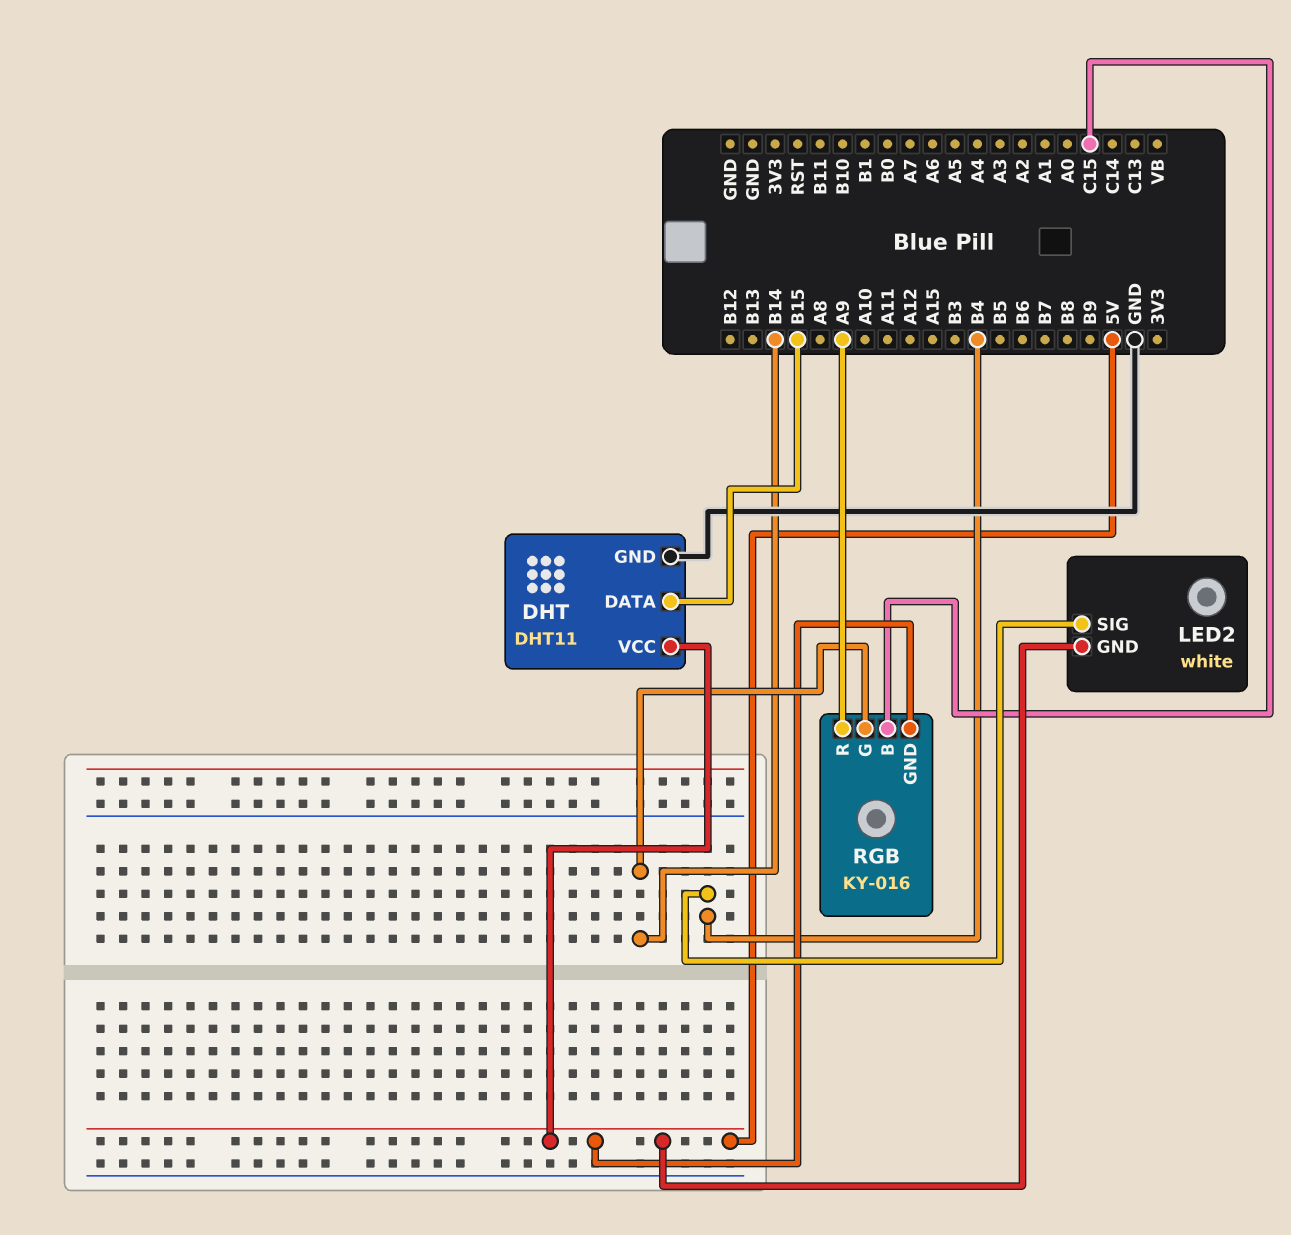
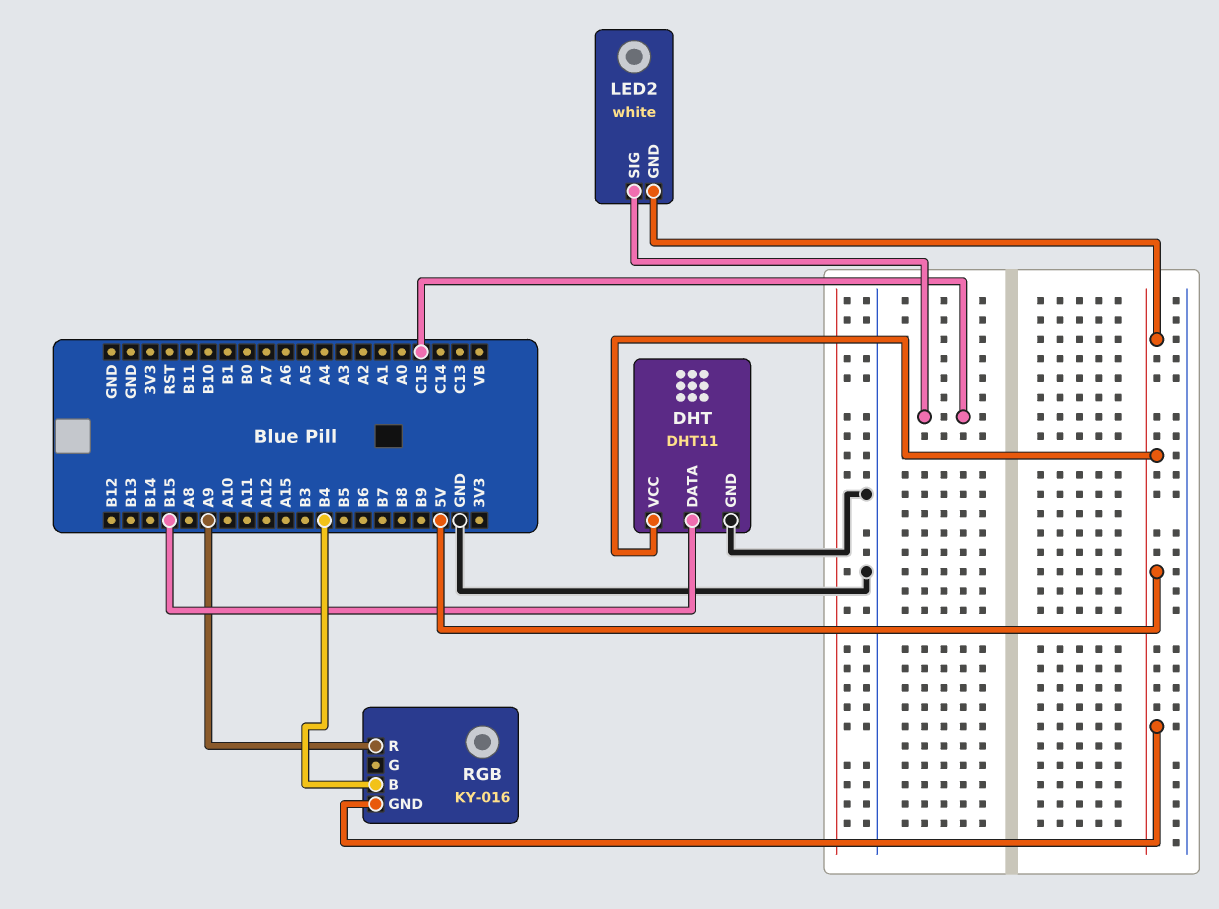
LED2 pin SIG: B4 -> C15
RGB pin B: C15 -> B4
RGB pin G: B14 -> none

